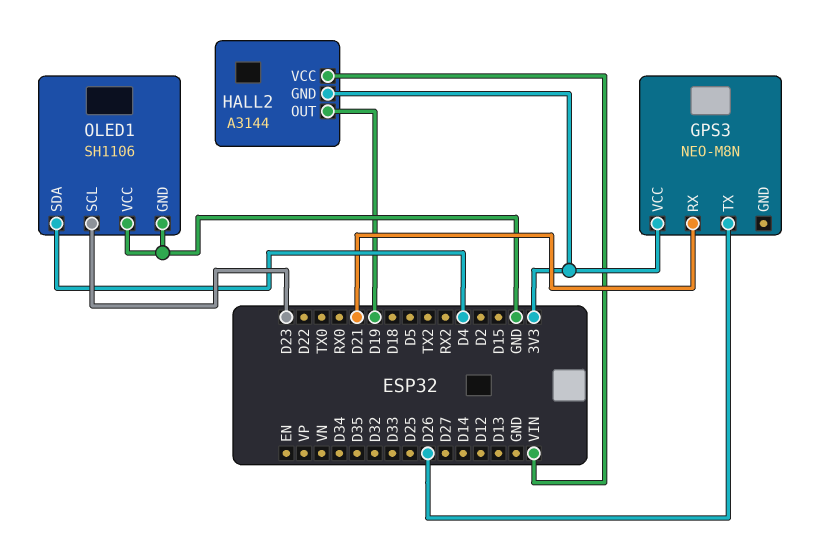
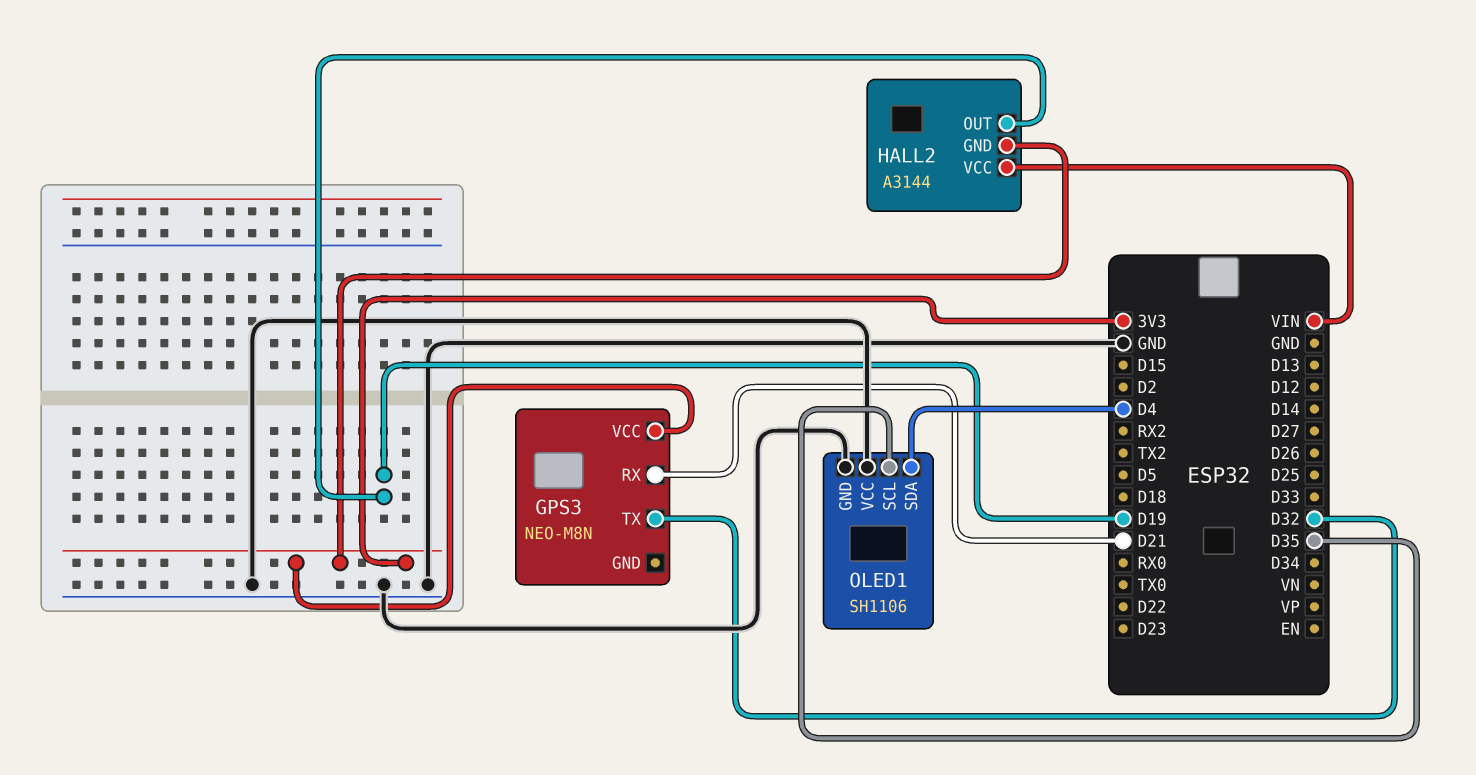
GPS3 pin TX: D26 -> D32
OLED1 pin SCL: D23 -> D35

